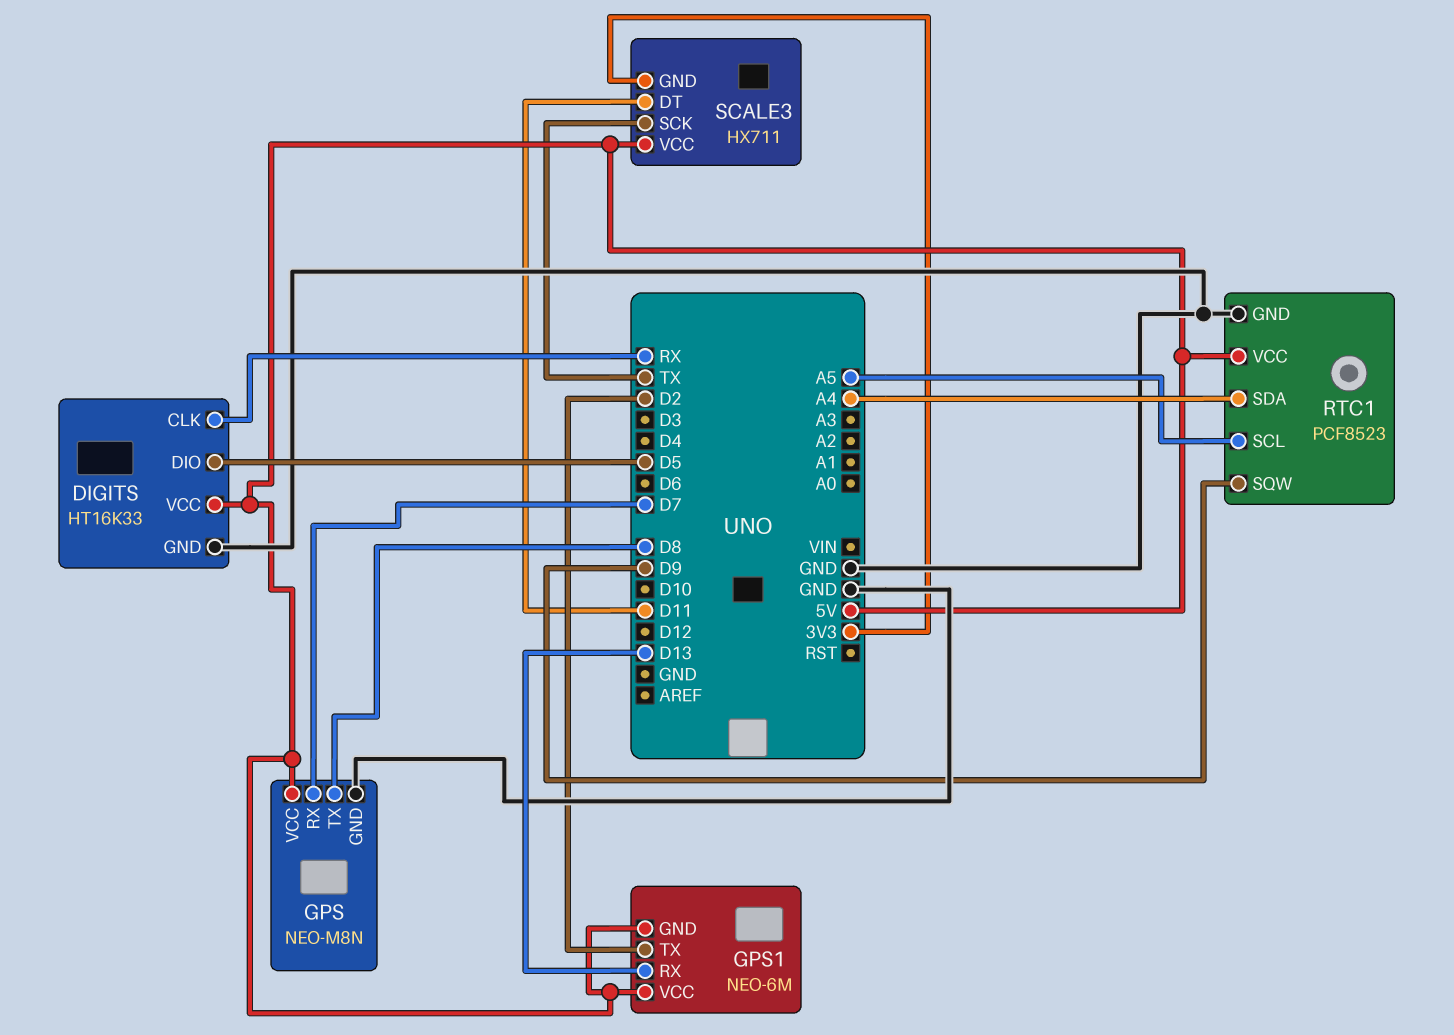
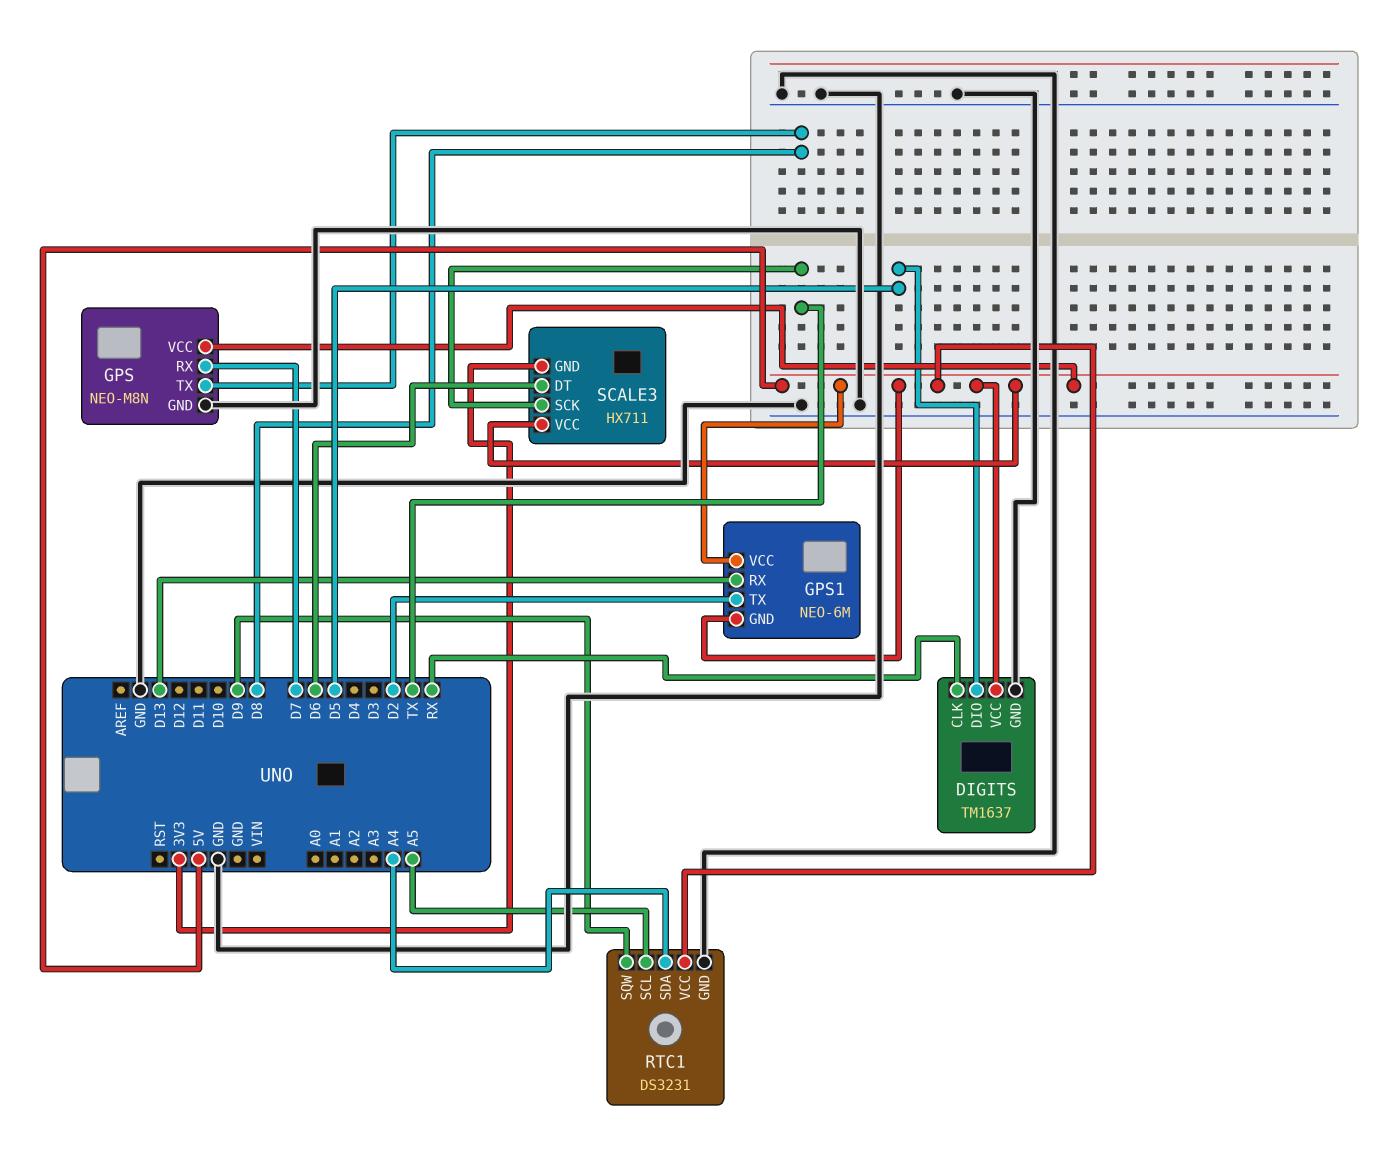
DIGITS: HT16K33 -> TM1637
RTC1: PCF8523 -> DS3231
SCALE3 pin DT: D11 -> D6

